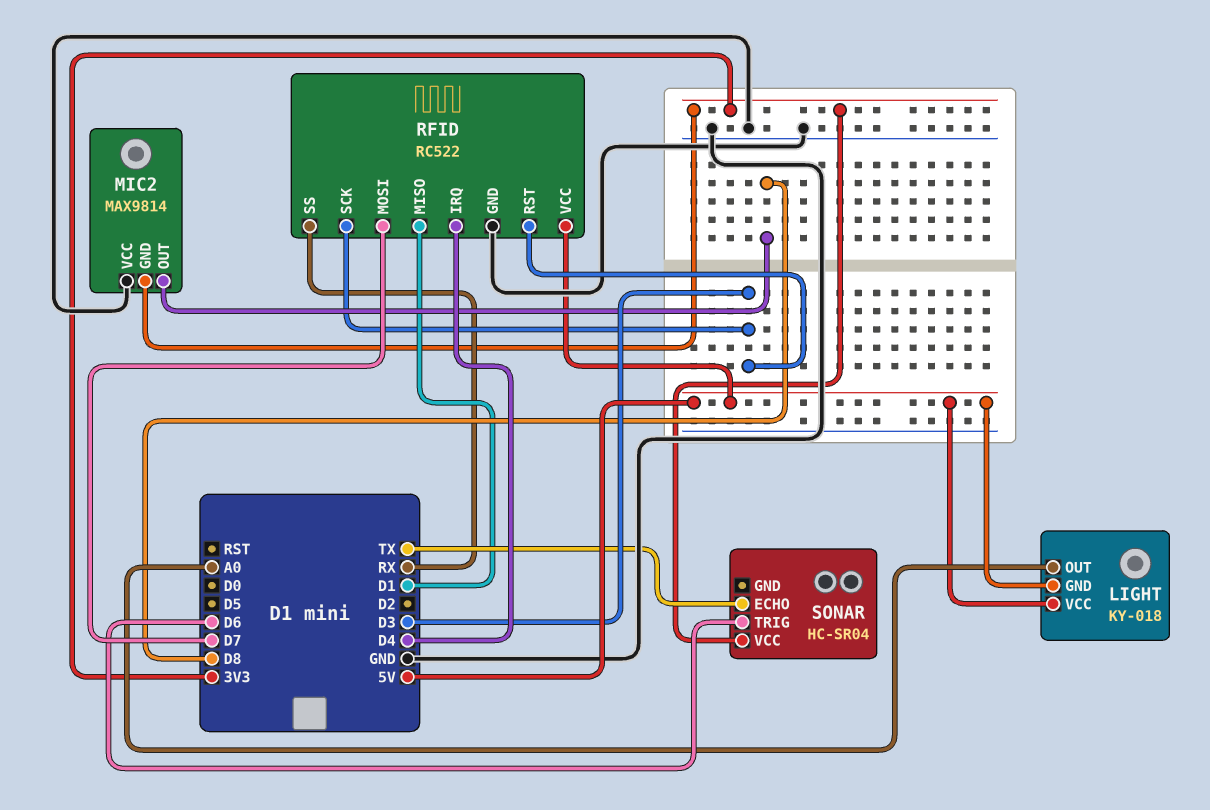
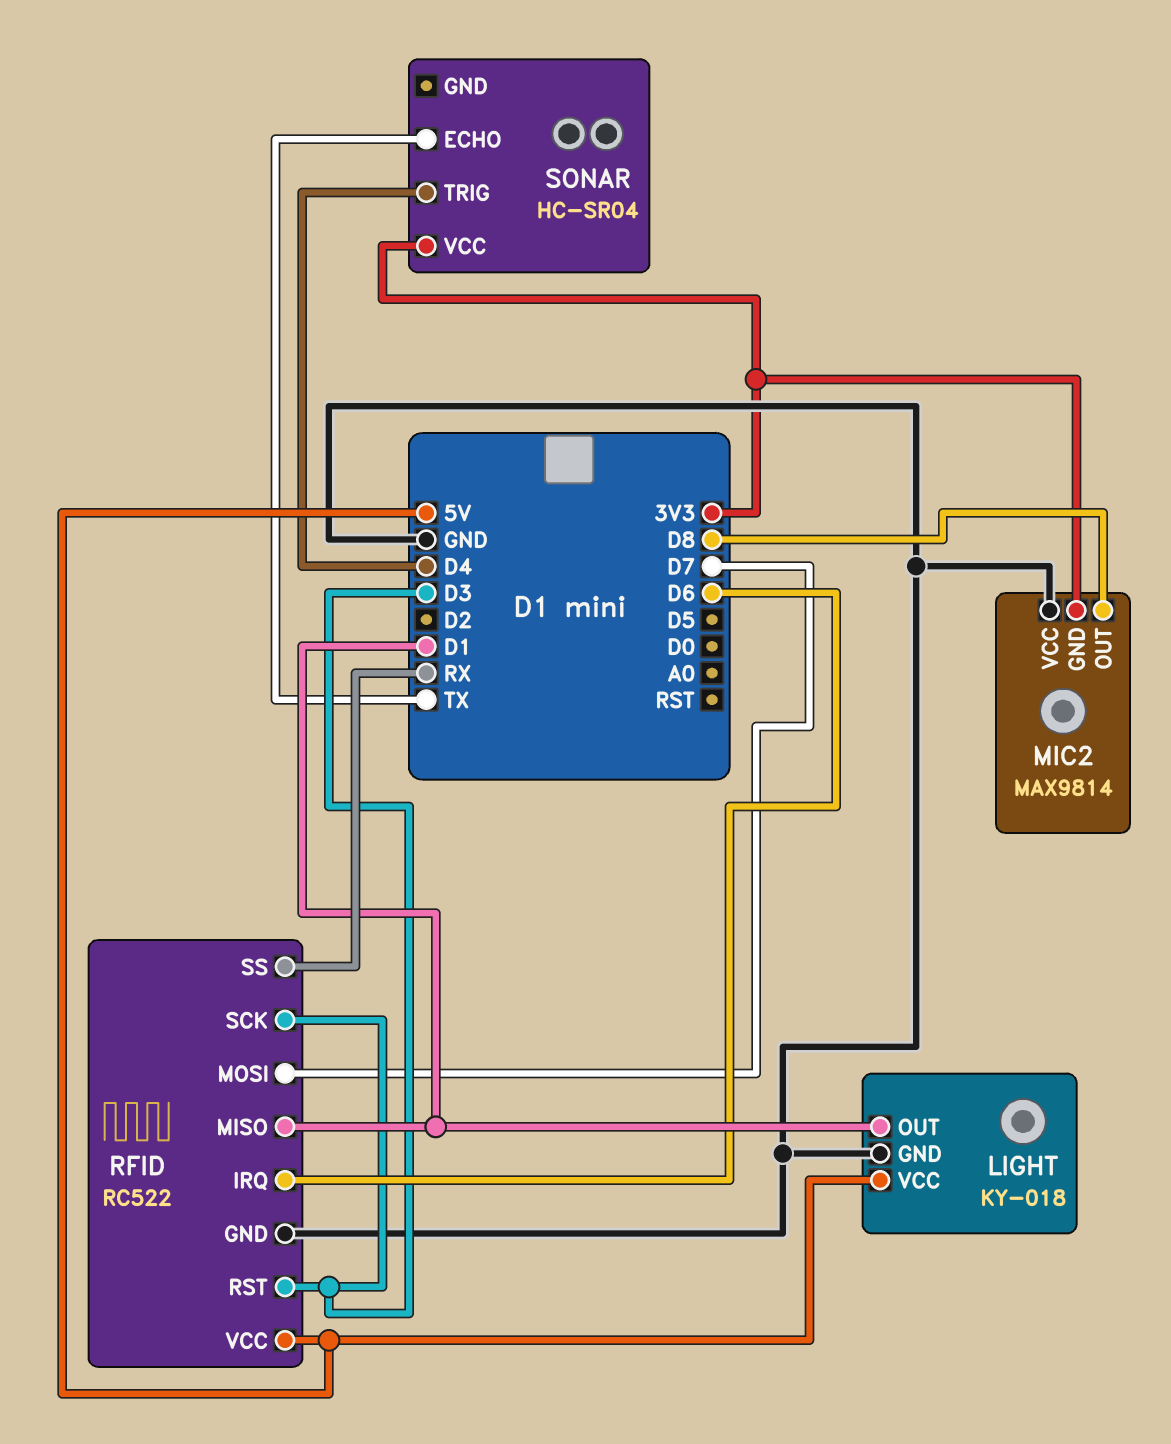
LIGHT pin GND: 5V -> GND
LIGHT pin OUT: A0 -> D1
RFID pin IRQ: D4 -> D6
SONAR pin TRIG: D6 -> D4

